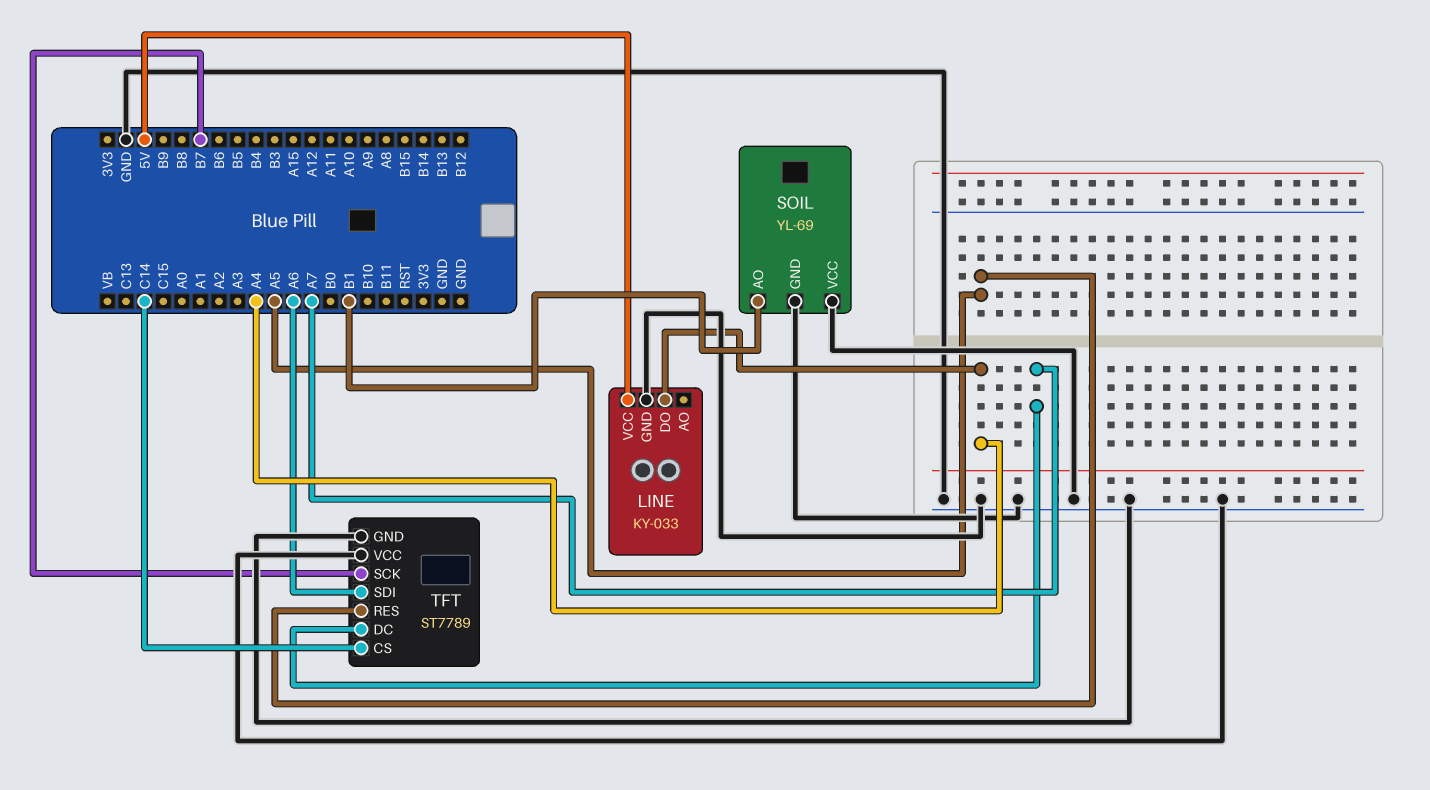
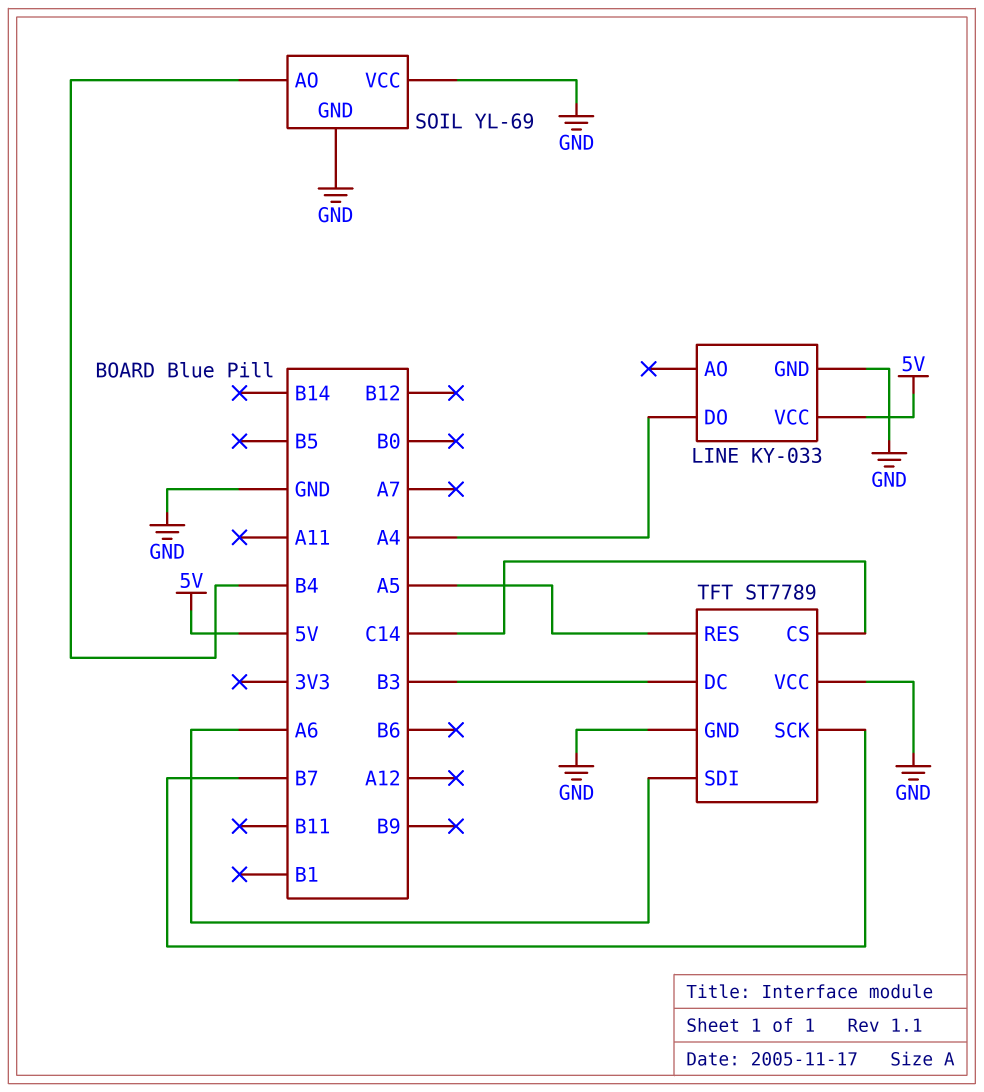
SOIL pin AO: B1 -> B4
TFT pin DC: A7 -> B3

